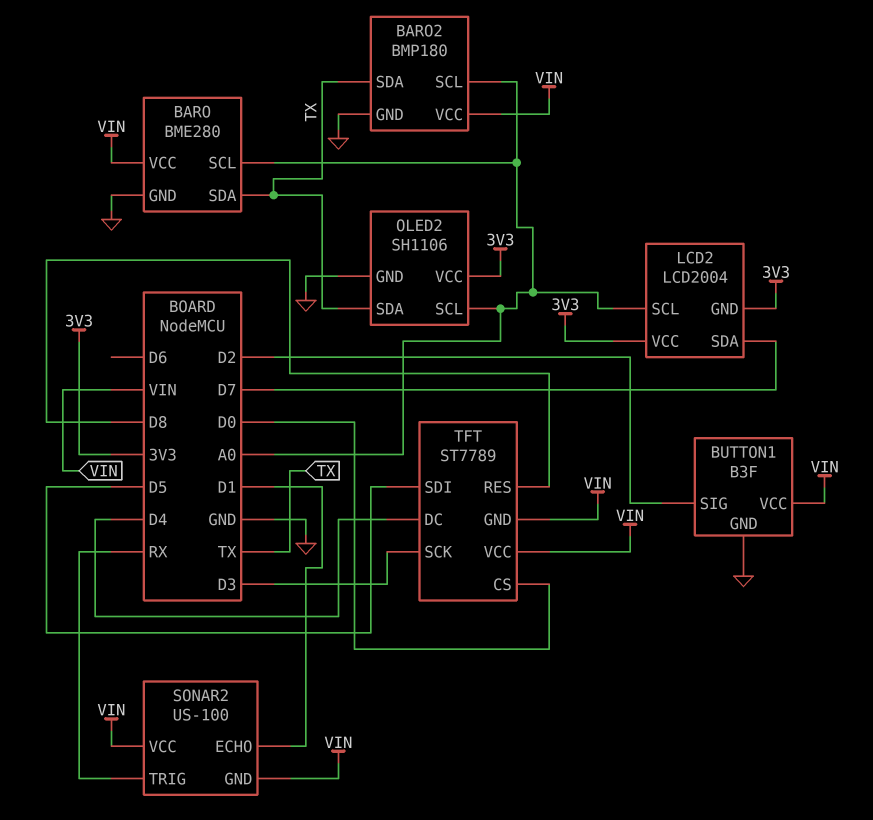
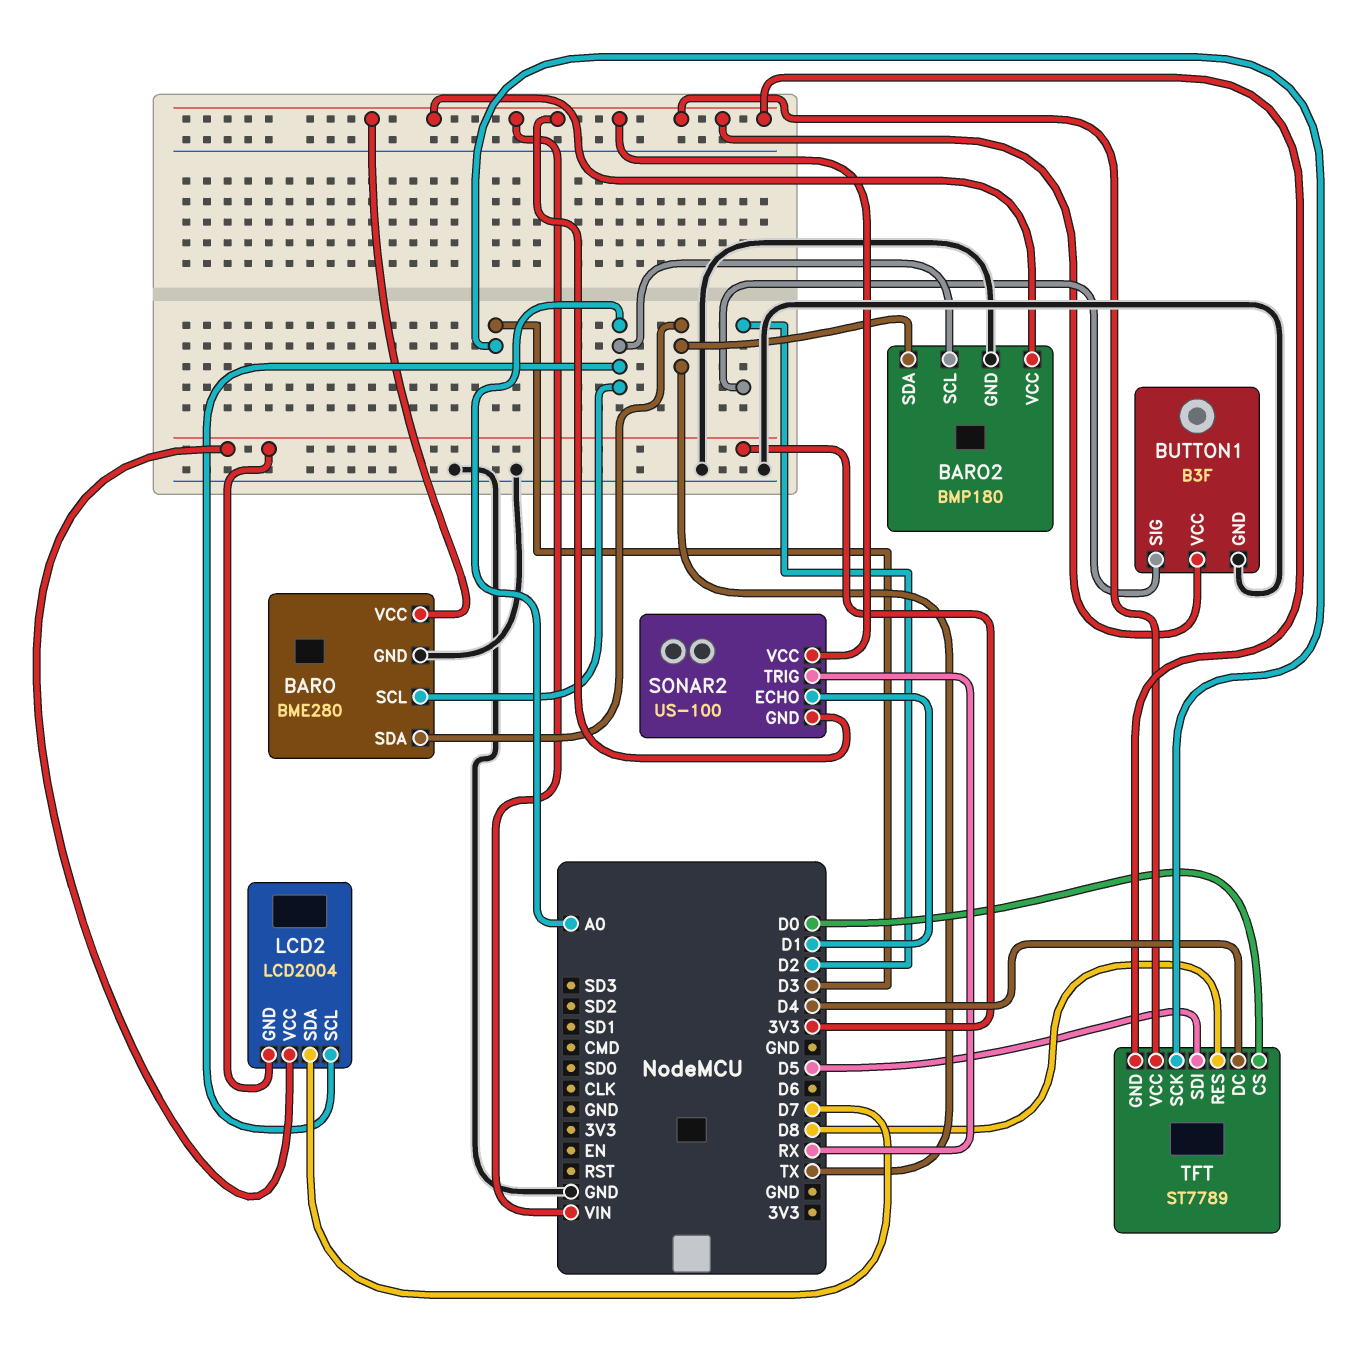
OLED2: SH1106 -> none
OLED2 pin GND: GND -> none
OLED2 pin SCL: A0 -> none
OLED2 pin SDA: TX -> none
OLED2 pin VCC: 3V3 -> none

